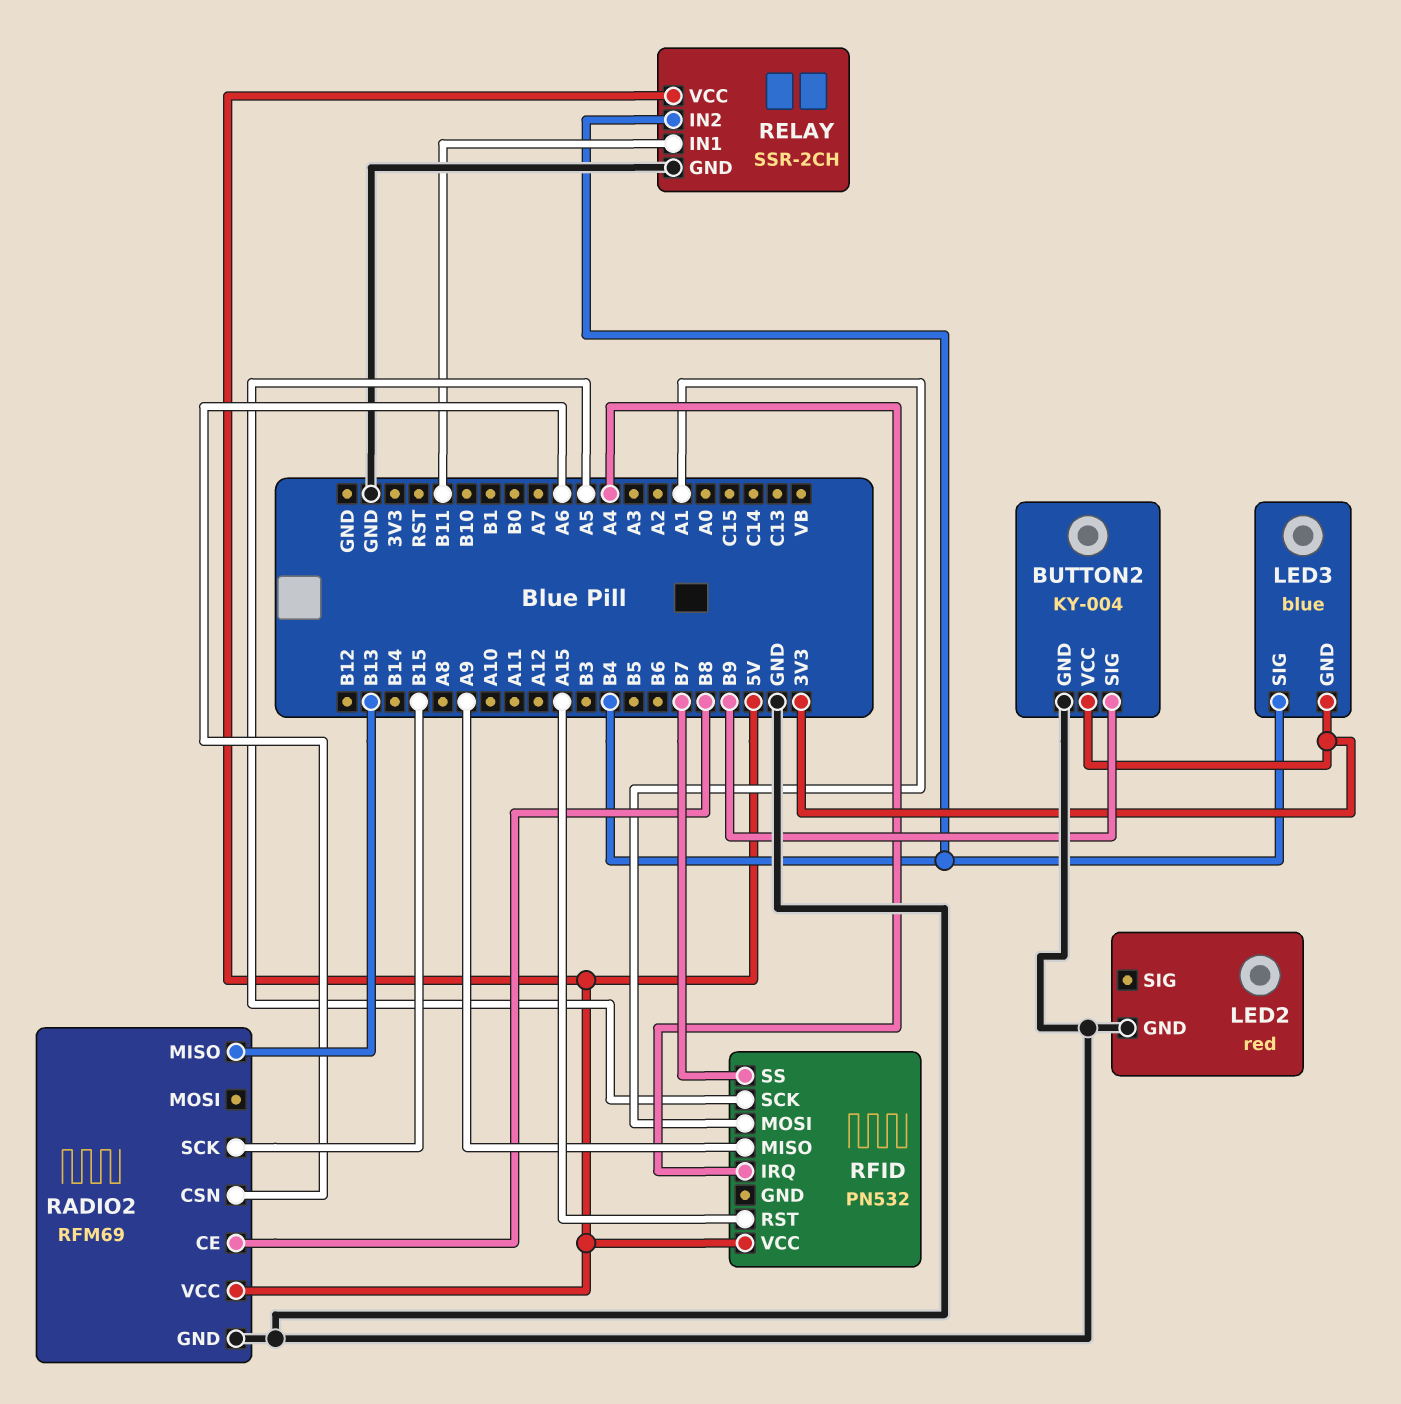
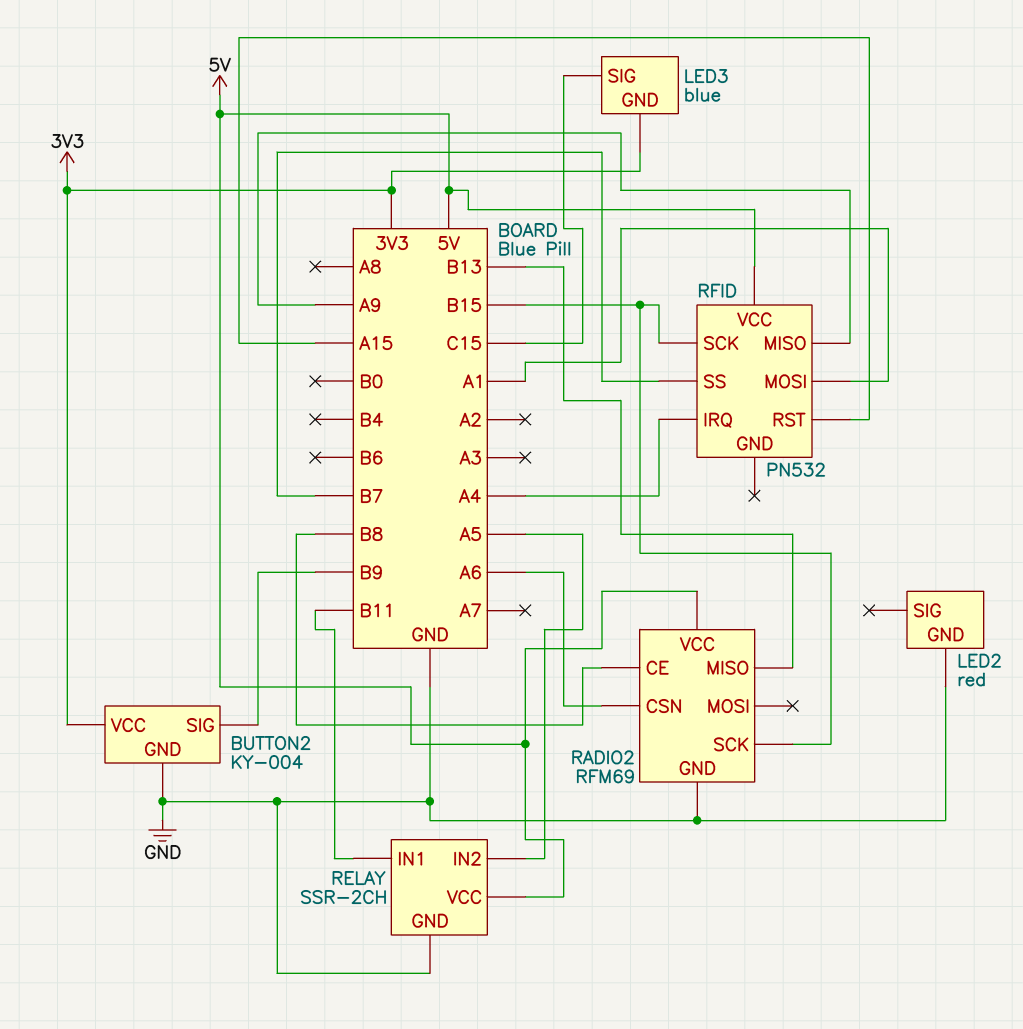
LED3 pin SIG: B4 -> C15
RELAY pin IN2: B4 -> A5
RFID pin SCK: A5 -> B15

